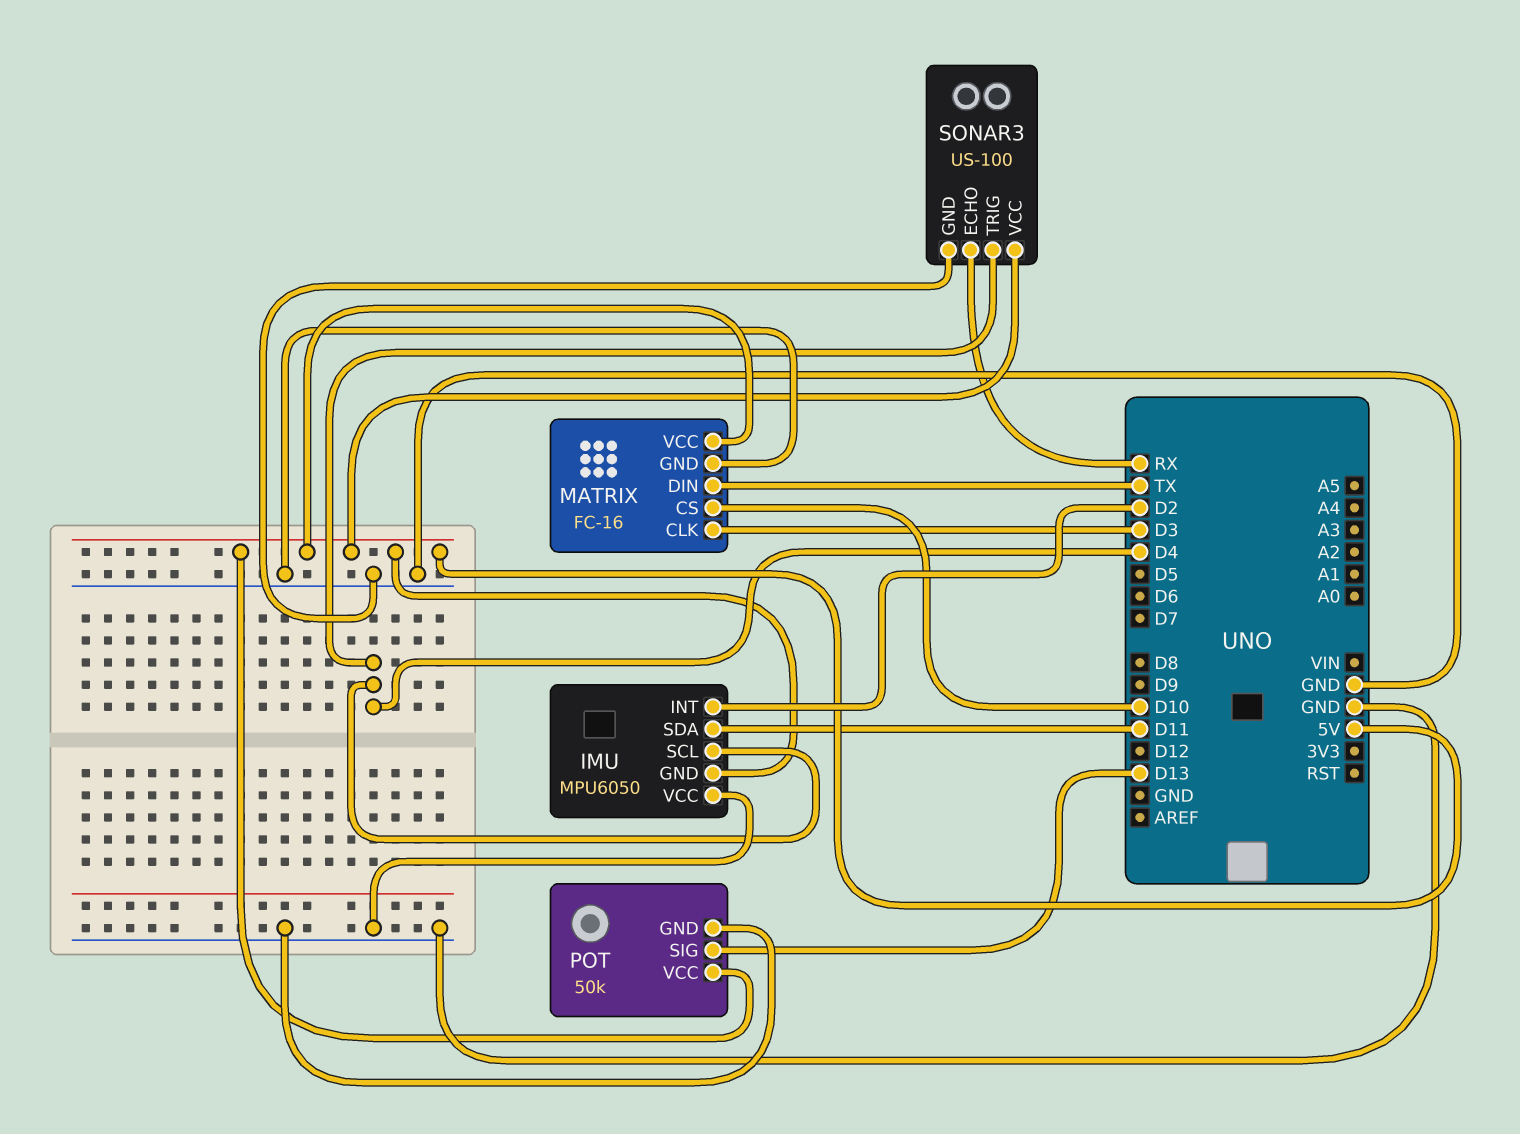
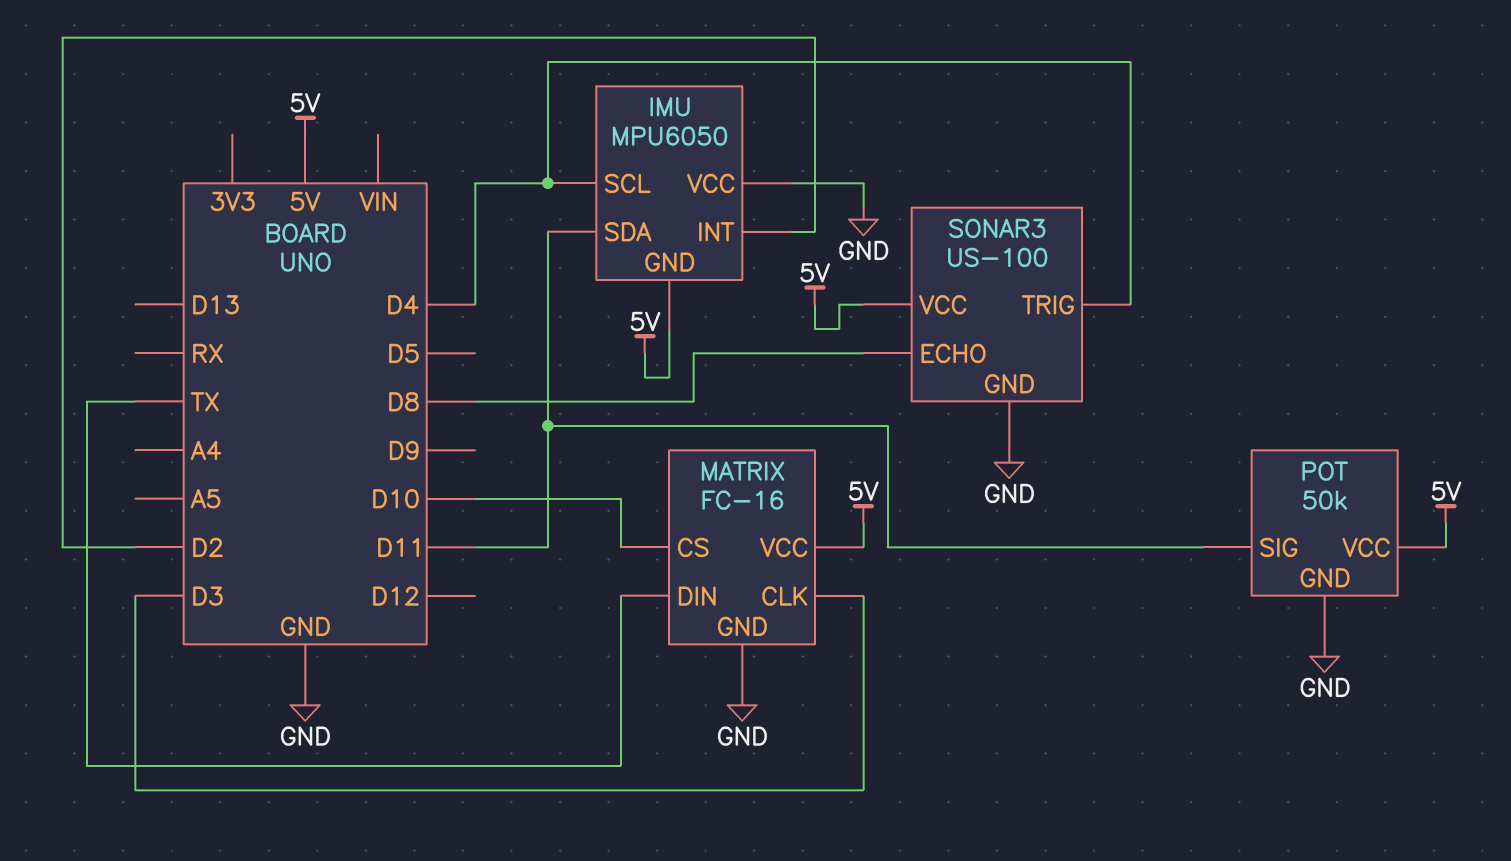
POT pin SIG: D13 -> D11
SONAR3 pin ECHO: RX -> D8

